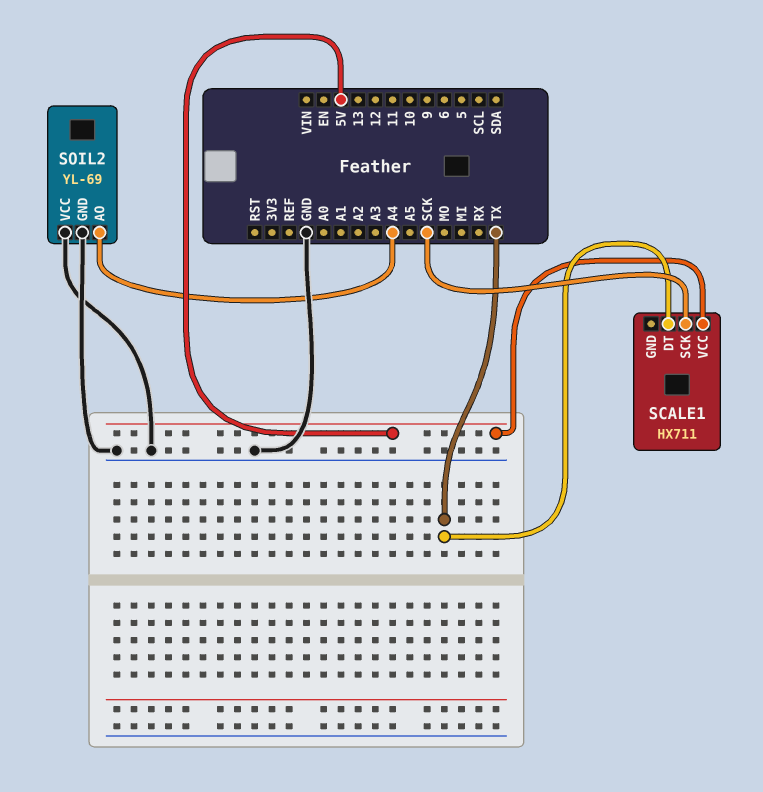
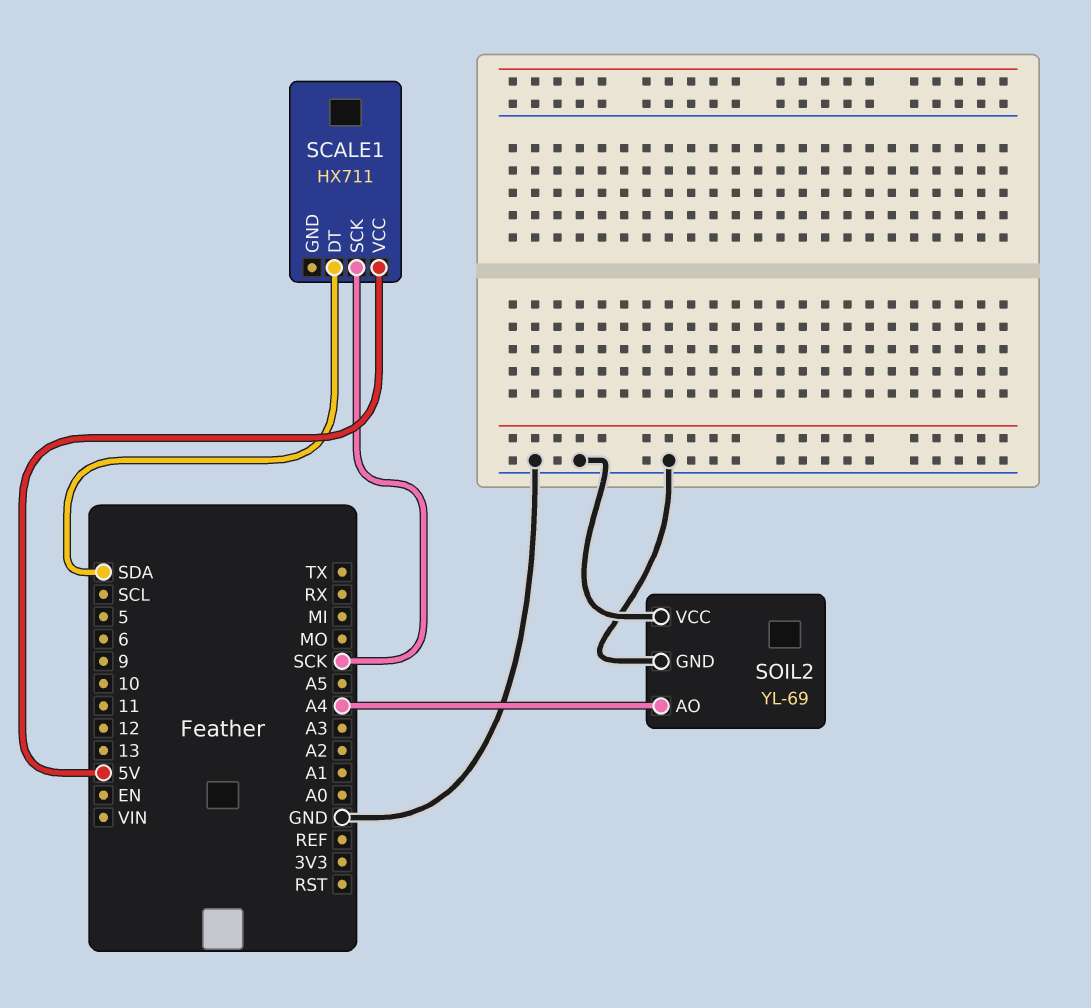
SCALE1 pin DT: TX -> SDA

